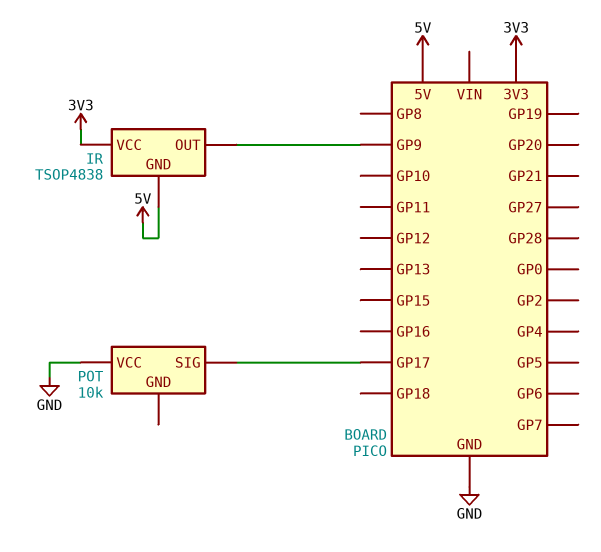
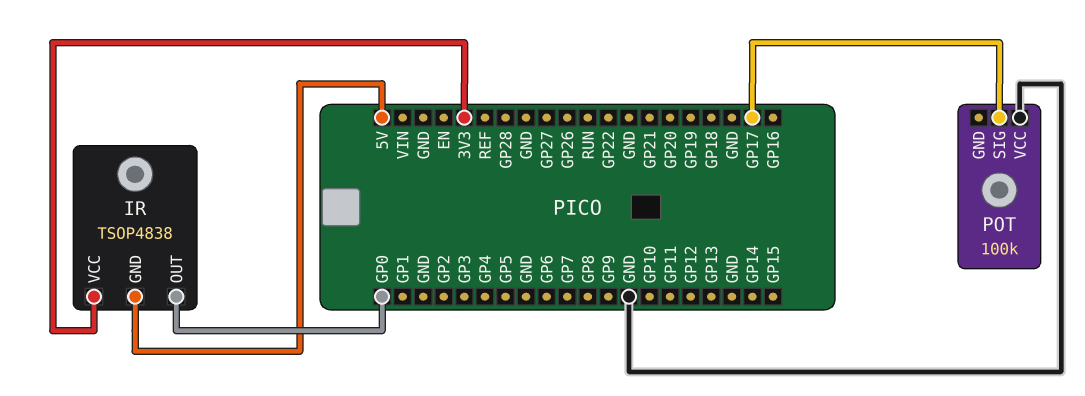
IR pin OUT: GP9 -> GP0
POT: 10k -> 100k

